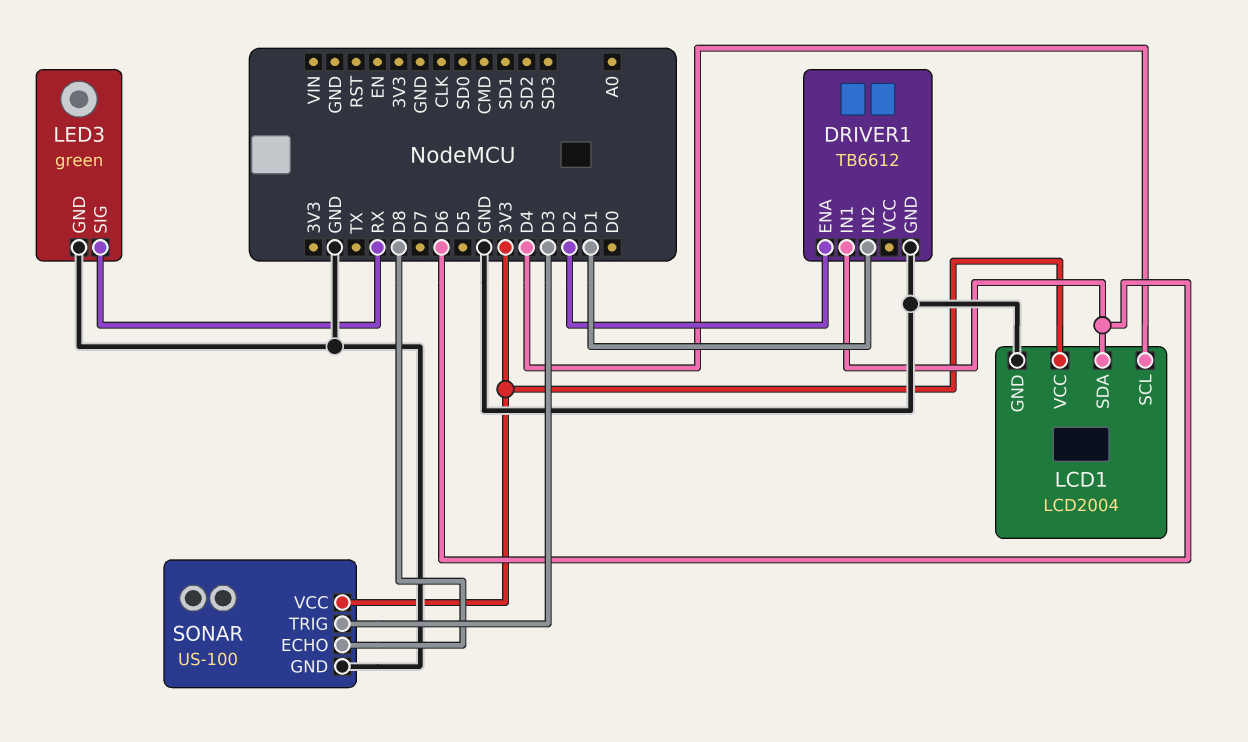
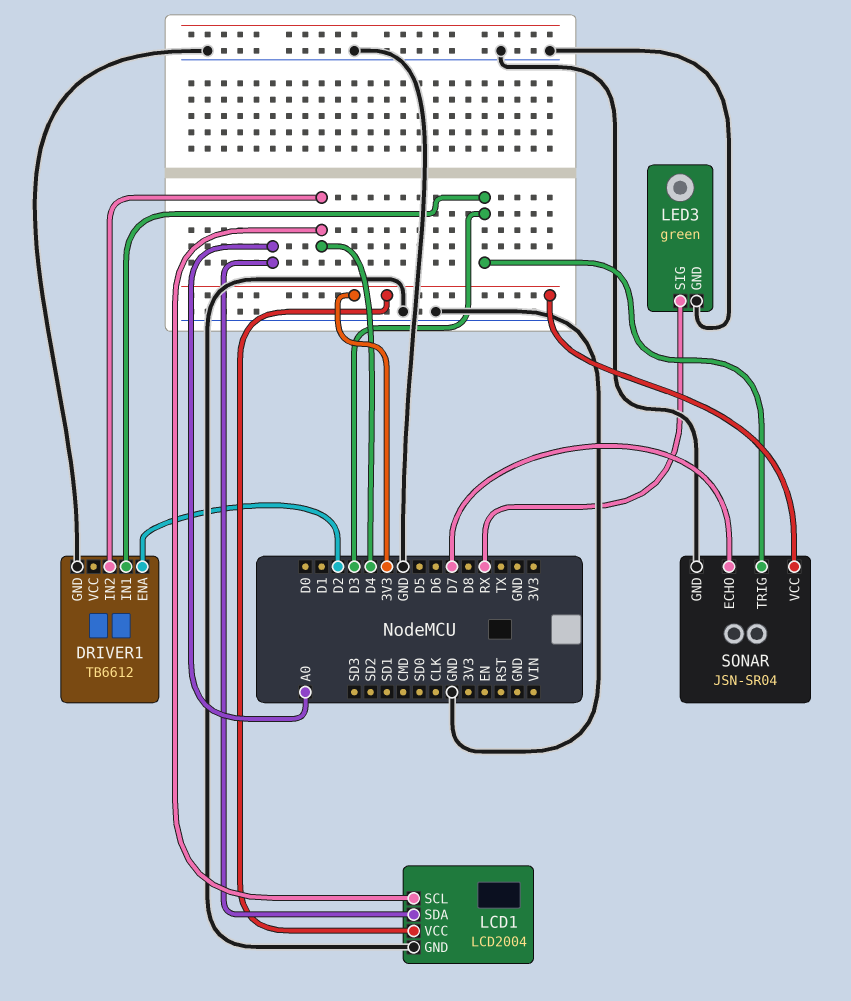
DRIVER1 pin IN1: D6 -> D3
DRIVER1 pin IN2: D1 -> D4
LCD1 pin SDA: D6 -> A0
SONAR: US-100 -> JSN-SR04
SONAR pin ECHO: D8 -> D7

